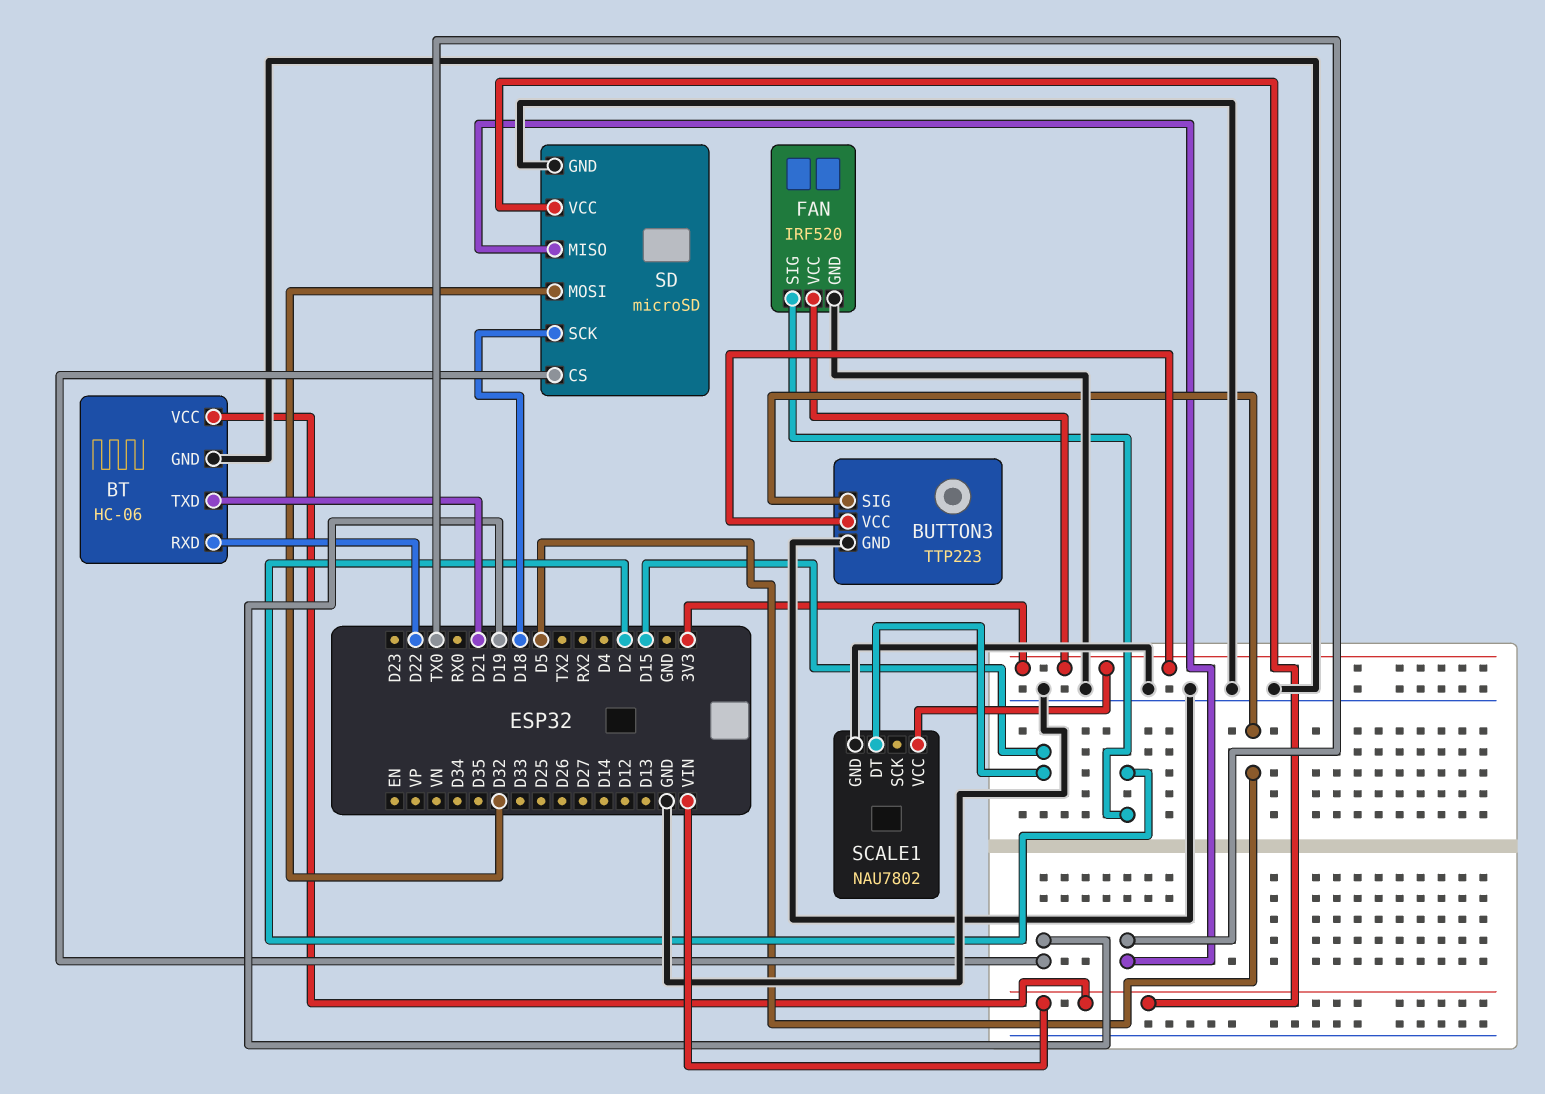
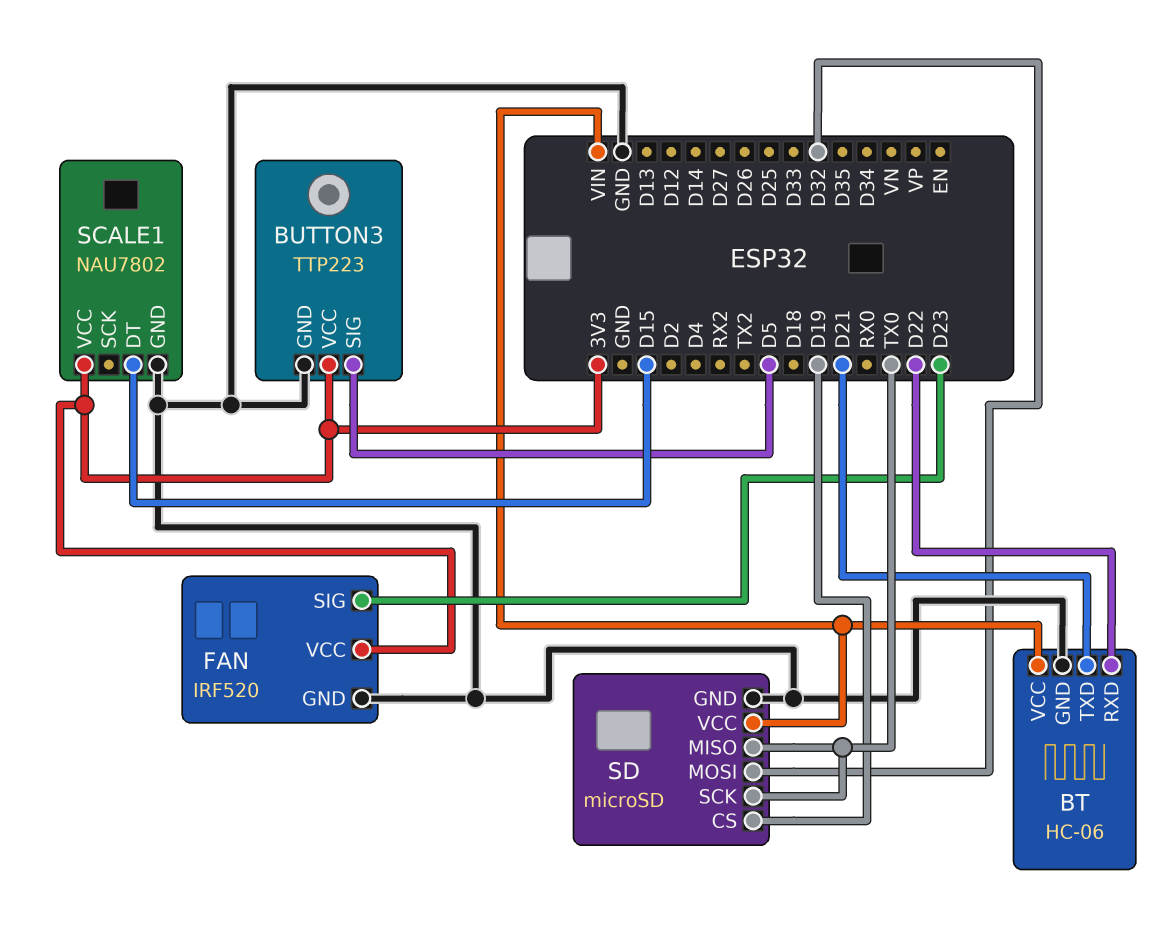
FAN pin SIG: D2 -> D23
SD pin SCK: D18 -> TX0

